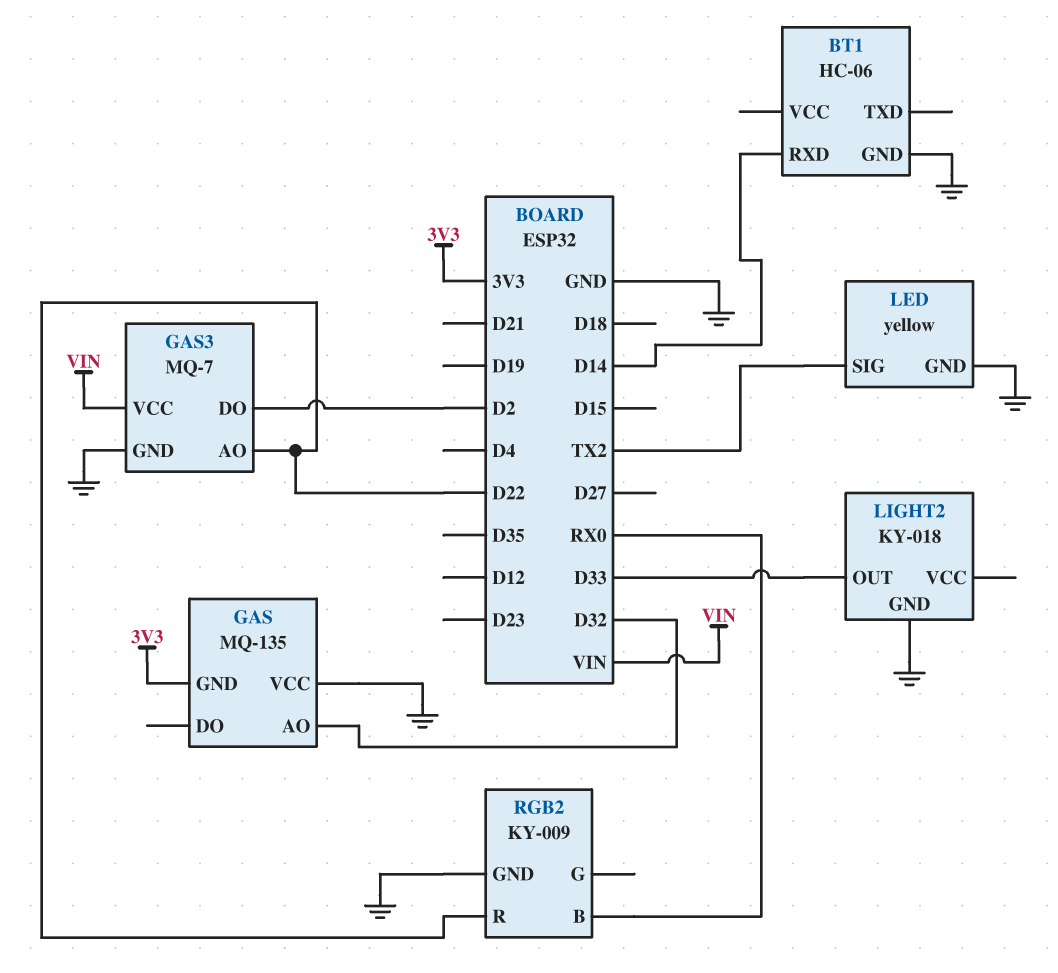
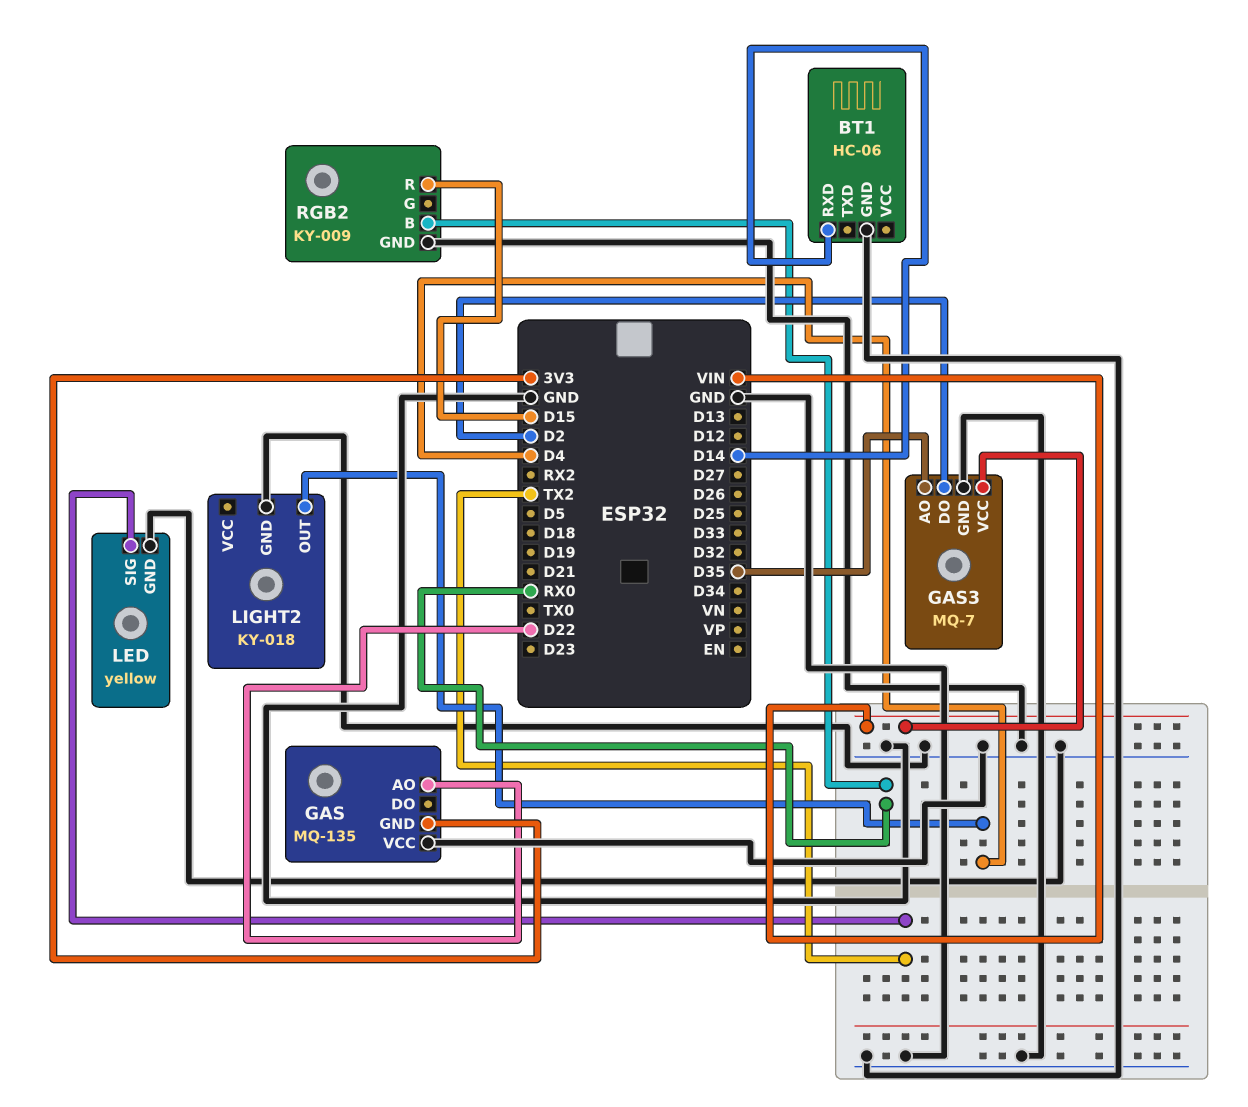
GAS pin AO: D32 -> D22
GAS3 pin AO: D22 -> D35
LIGHT2 pin OUT: D33 -> D4
RGB2 pin R: D22 -> D15

